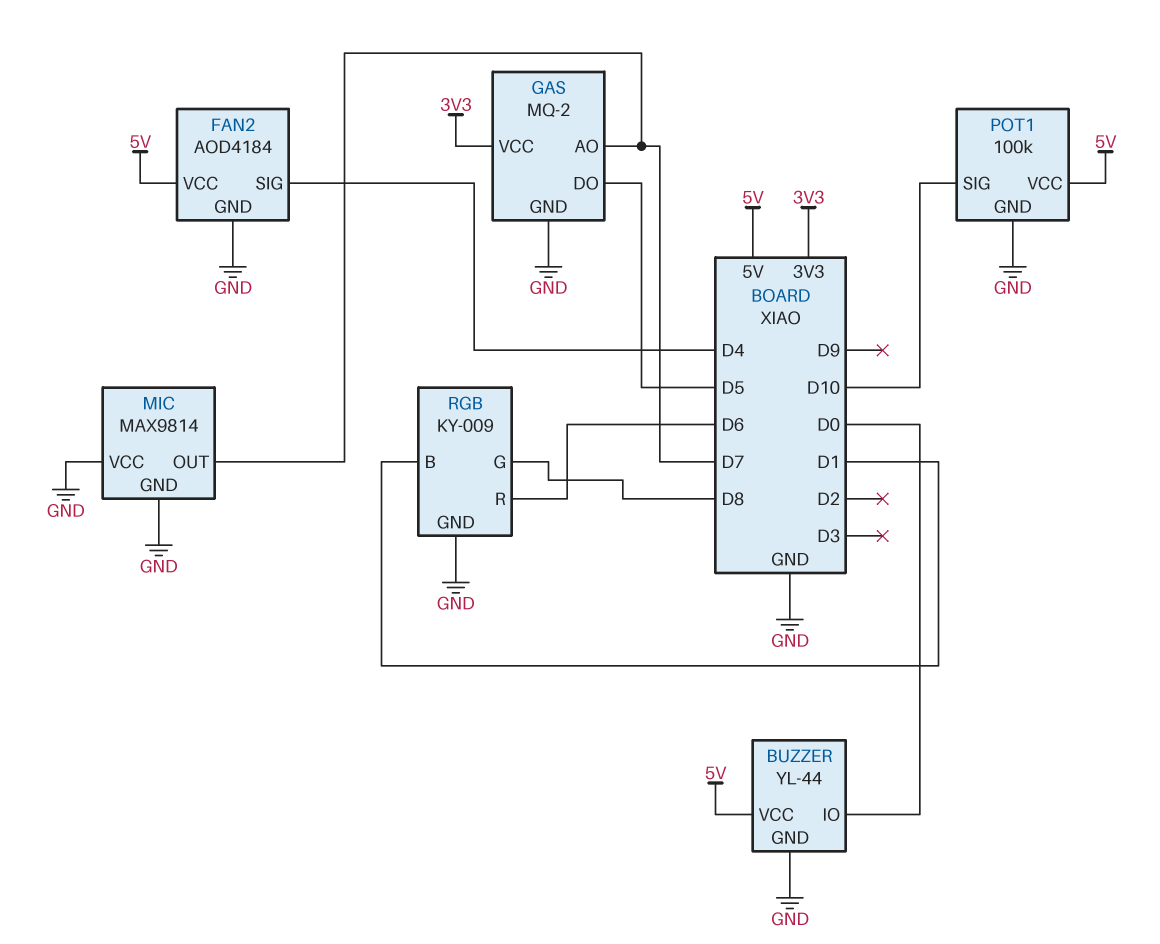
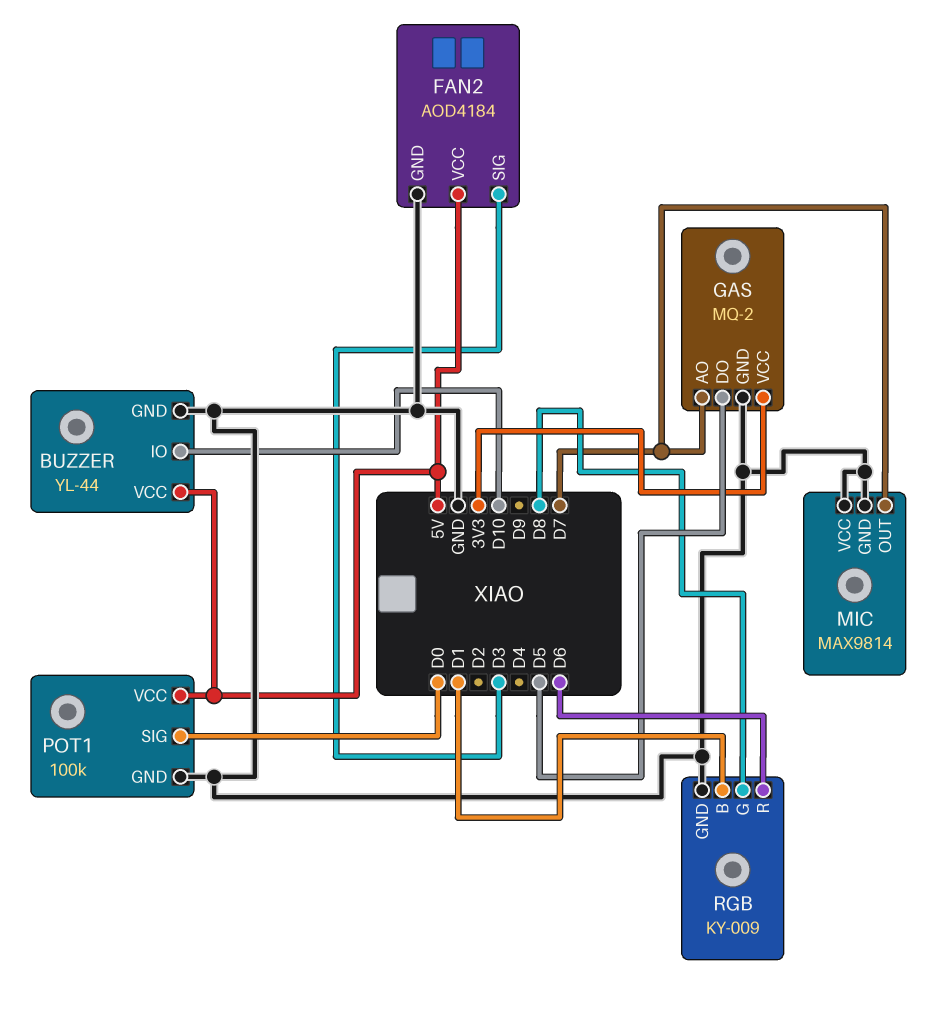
BUZZER pin IO: D0 -> D10
FAN2 pin SIG: D4 -> D3
POT1 pin SIG: D10 -> D0

